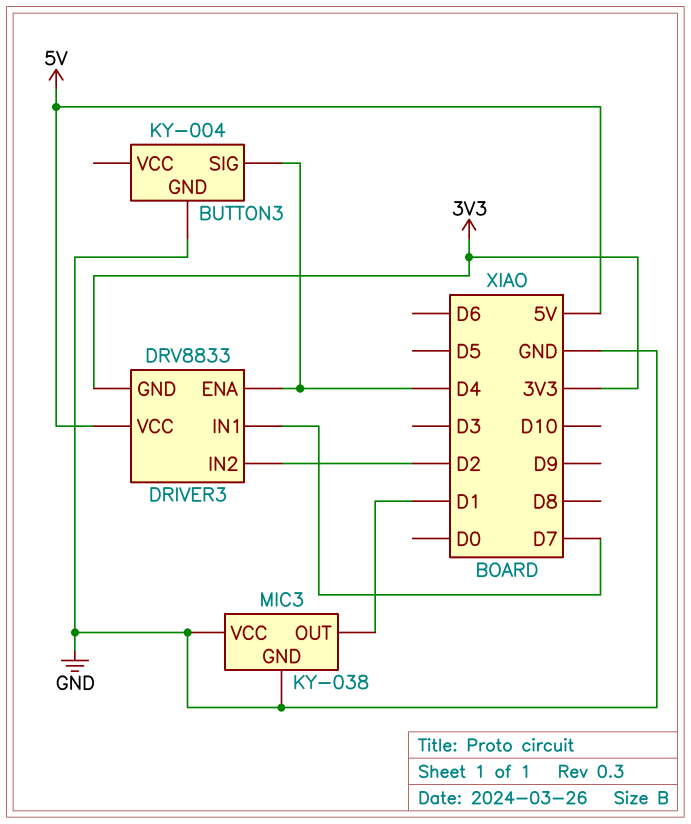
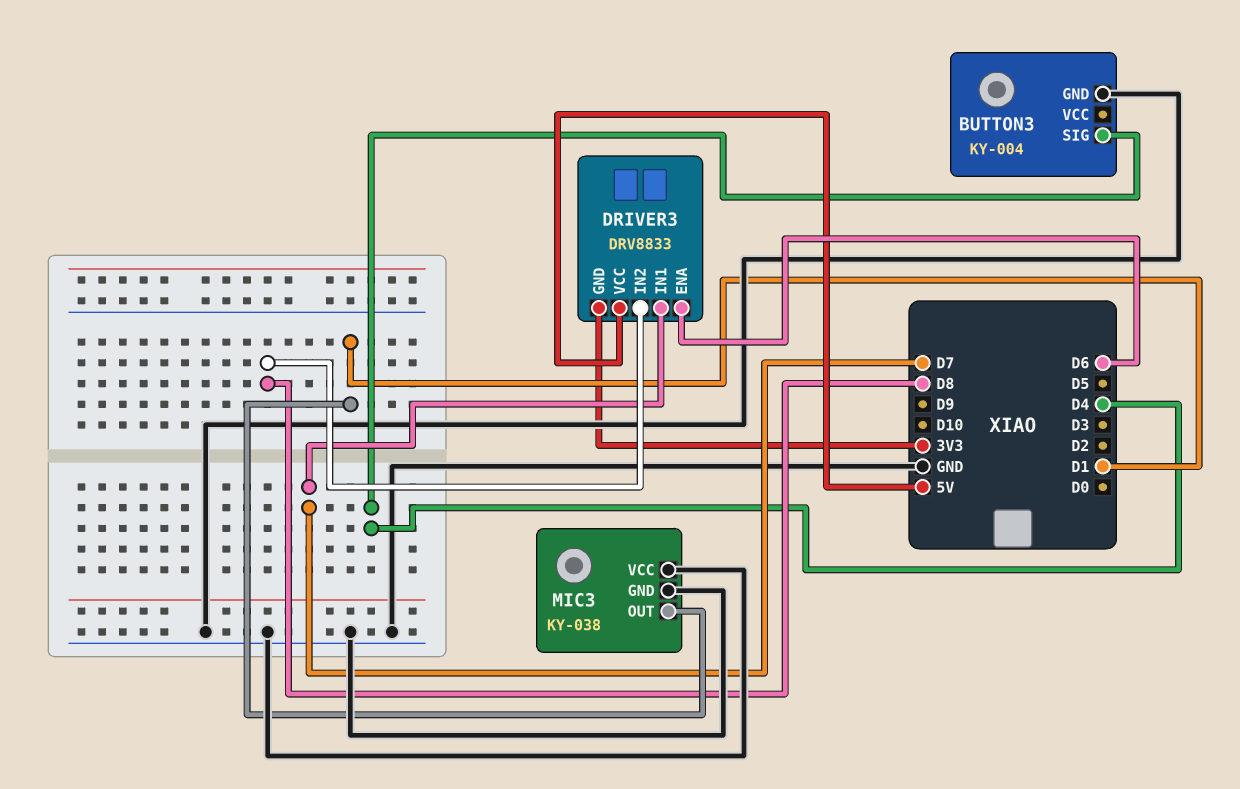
DRIVER3 pin ENA: D4 -> D6
DRIVER3 pin IN2: D2 -> D8

